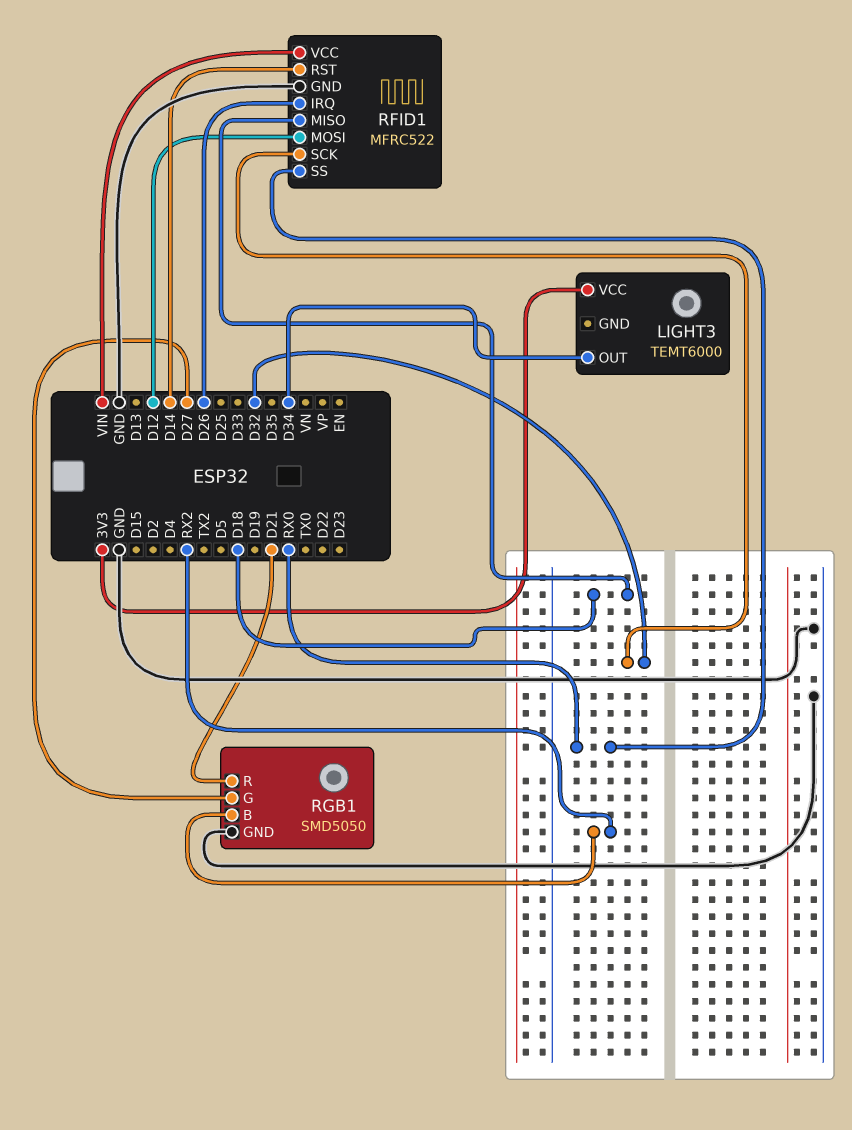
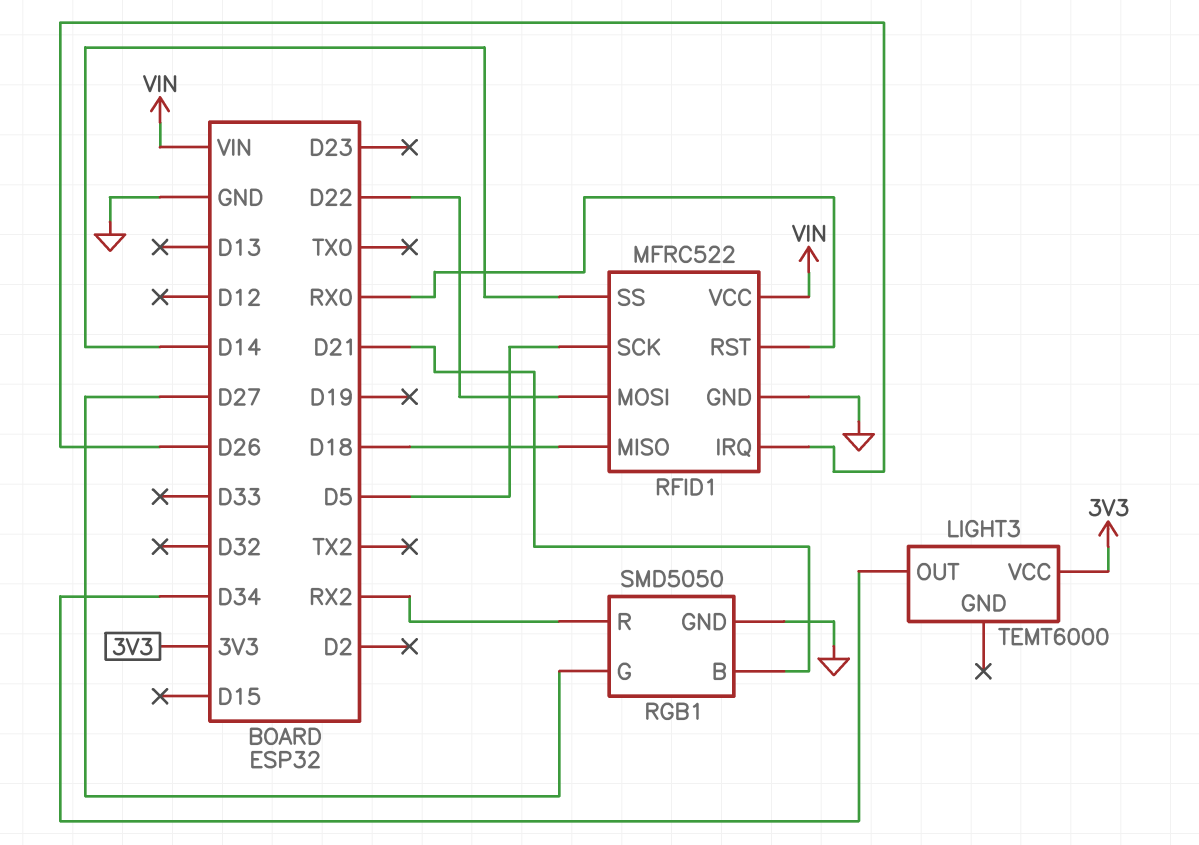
RFID1 pin MOSI: D12 -> D22
RFID1 pin RST: D14 -> RX0
RFID1 pin SCK: D32 -> D5
RFID1 pin SS: RX0 -> D14
RGB1 pin B: RX2 -> D21
RGB1 pin R: D21 -> RX2

